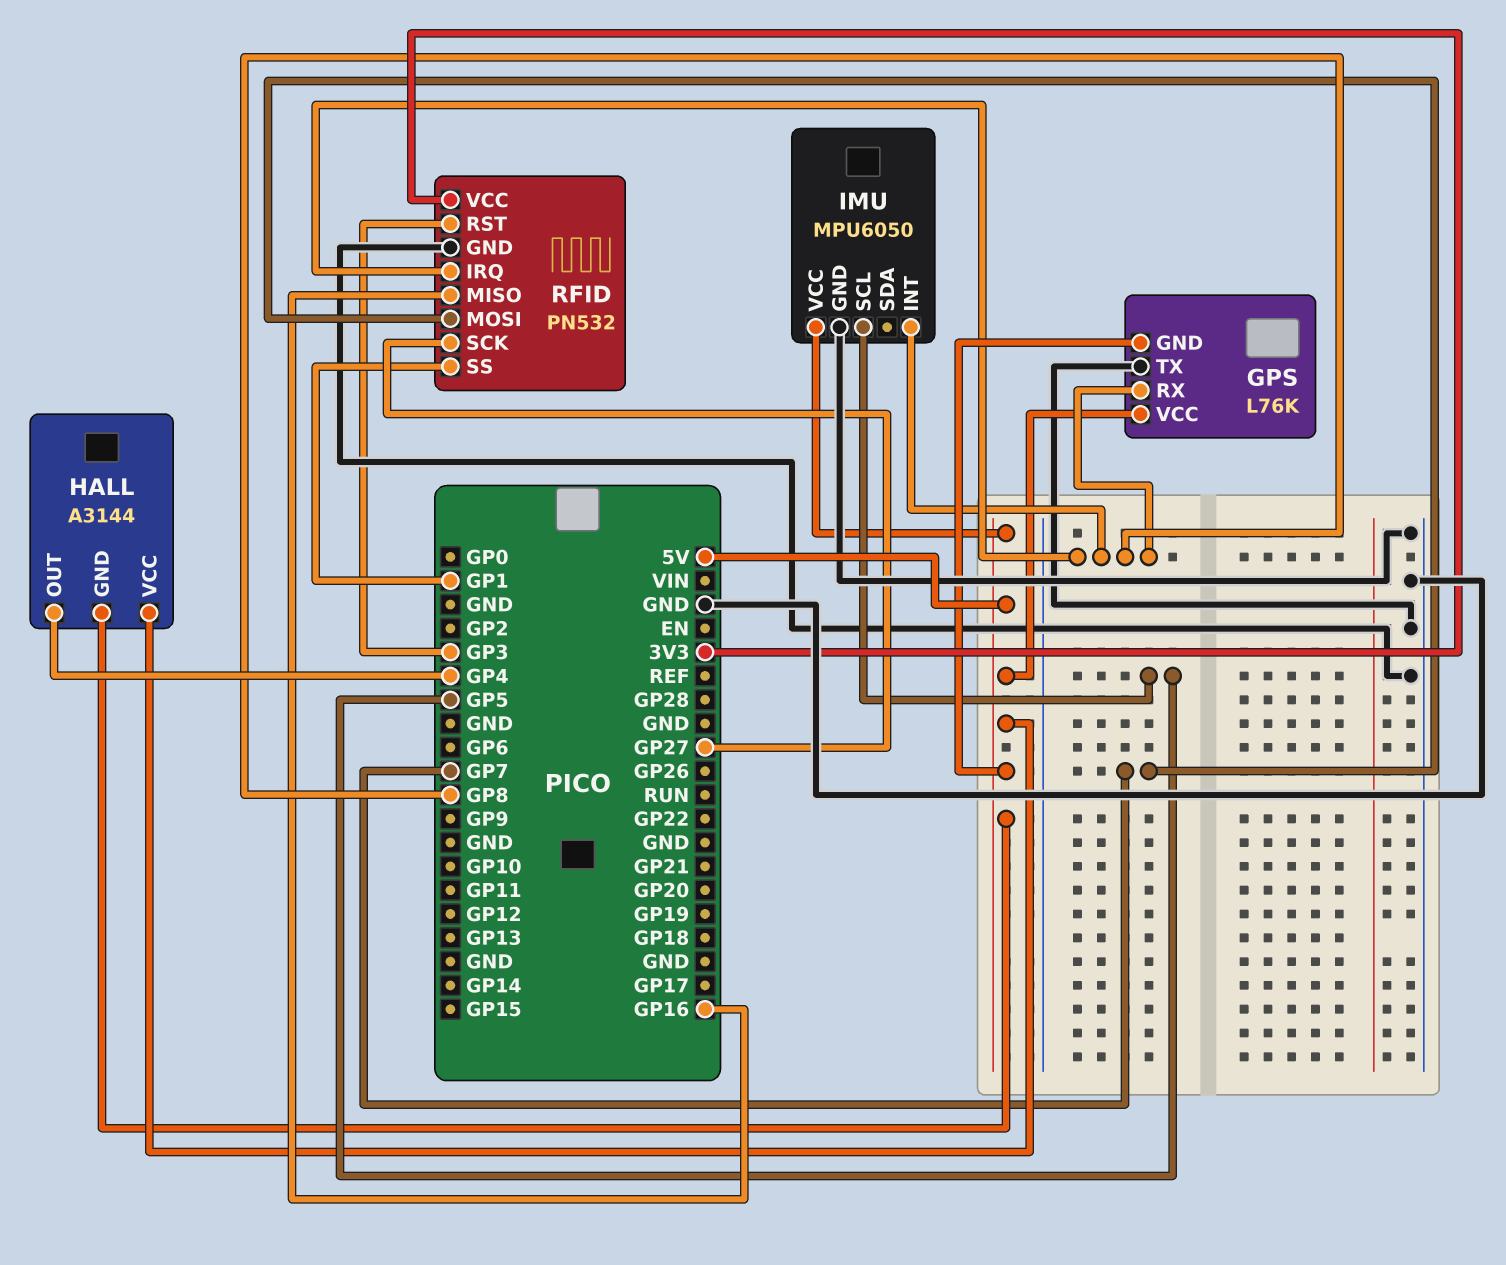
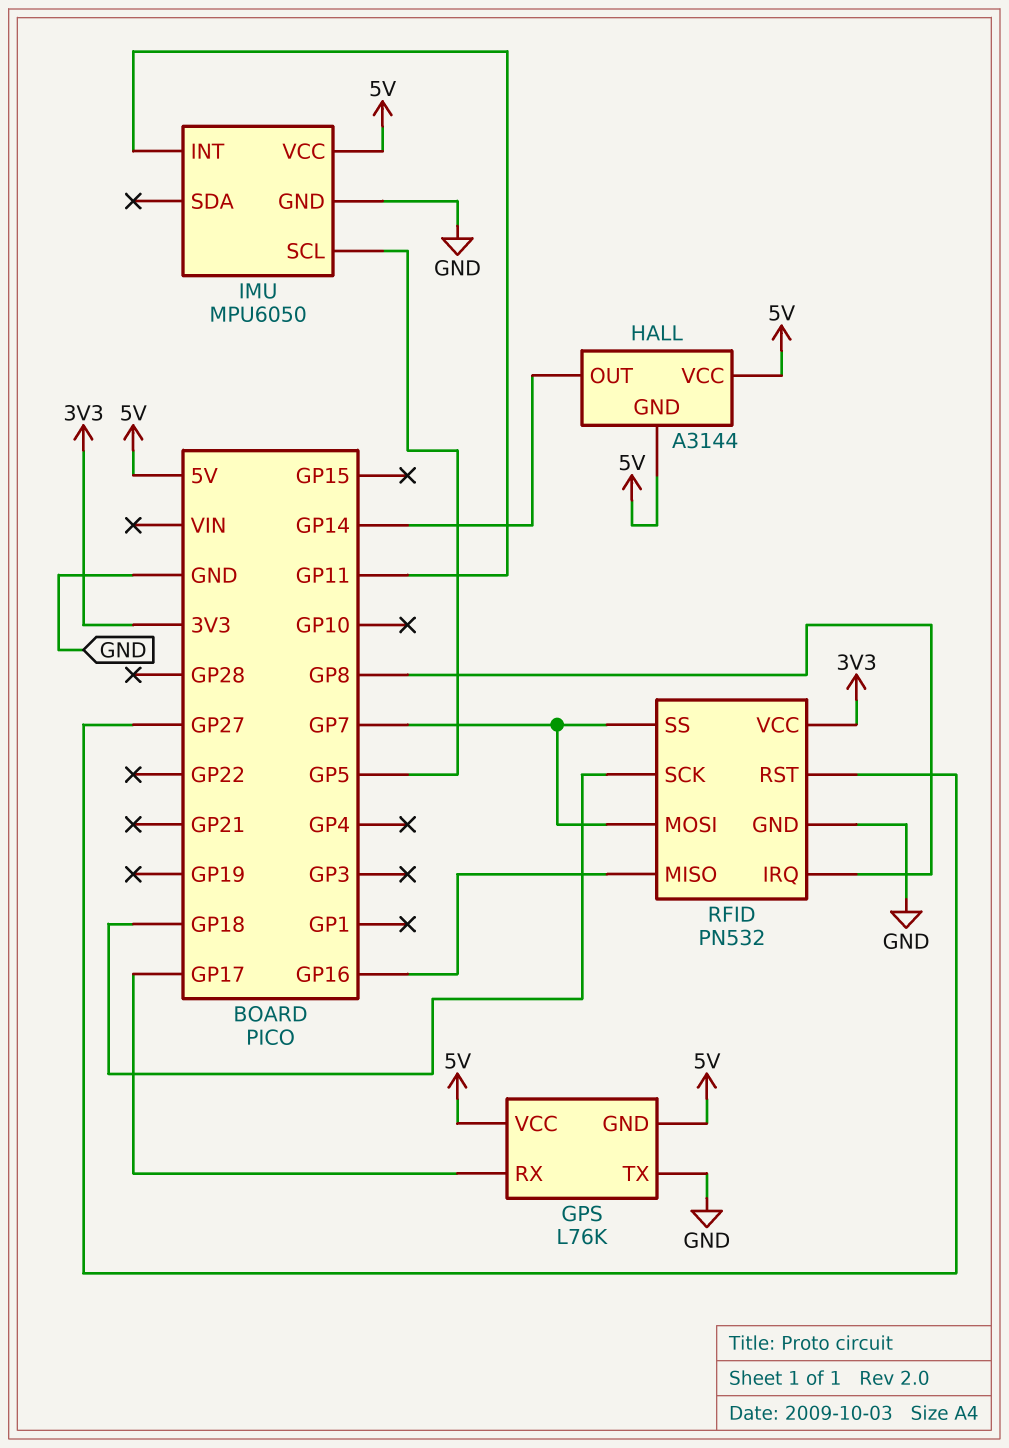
GPS pin RX: GP8 -> GP17
HALL pin OUT: GP4 -> GP14
IMU pin INT: GP8 -> GP11
RFID pin RST: GP3 -> GP27
RFID pin SCK: GP27 -> GP18
RFID pin SS: GP1 -> GP7

